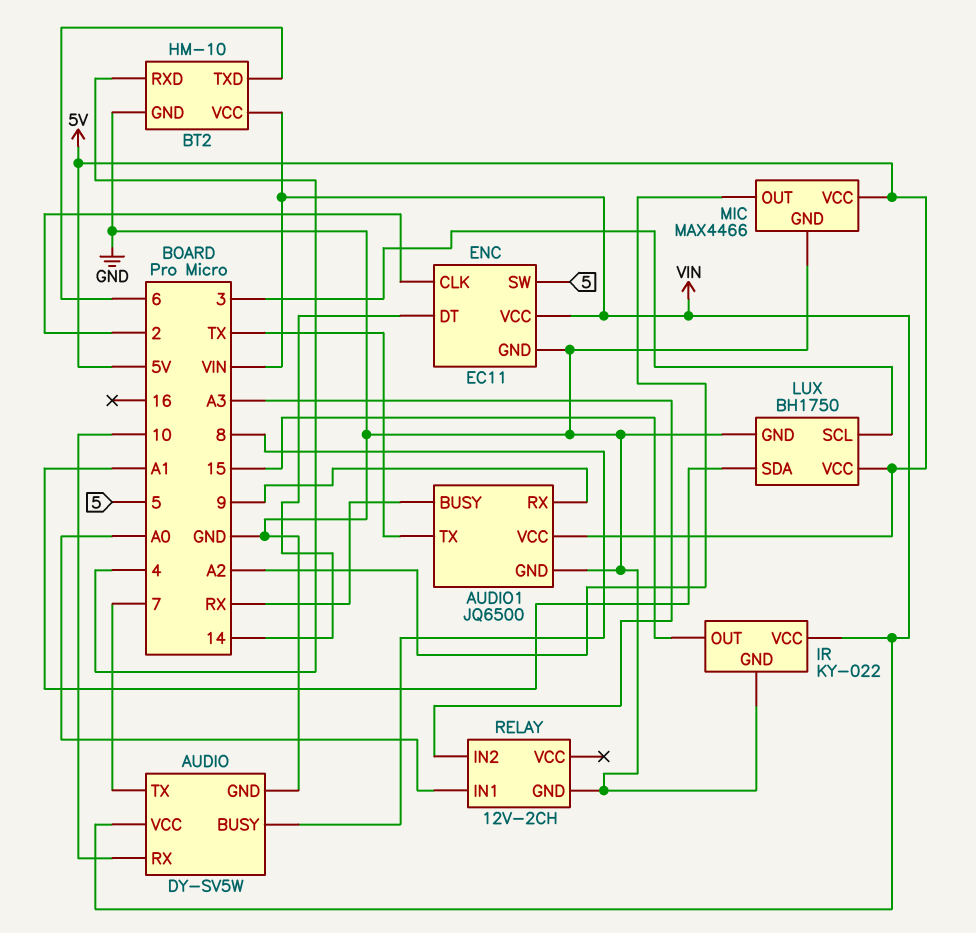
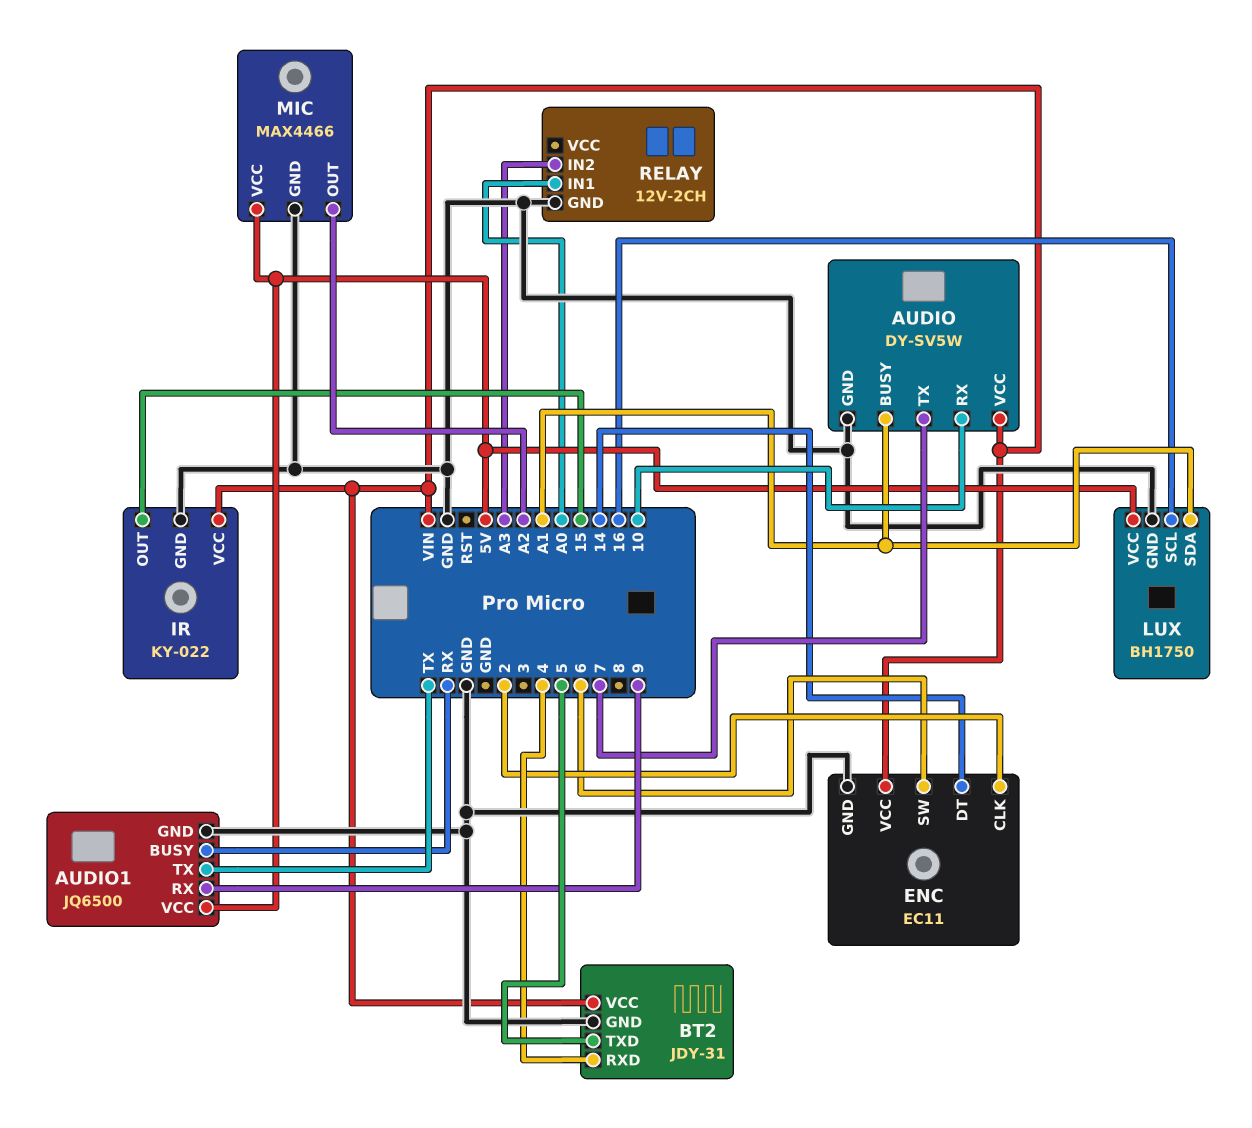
AUDIO pin BUSY: 8 -> A1
BT2: HM-10 -> JDY-31
BT2 pin TXD: 6 -> 5
ENC pin SW: 5 -> 6
LUX pin SCL: 3 -> 16

